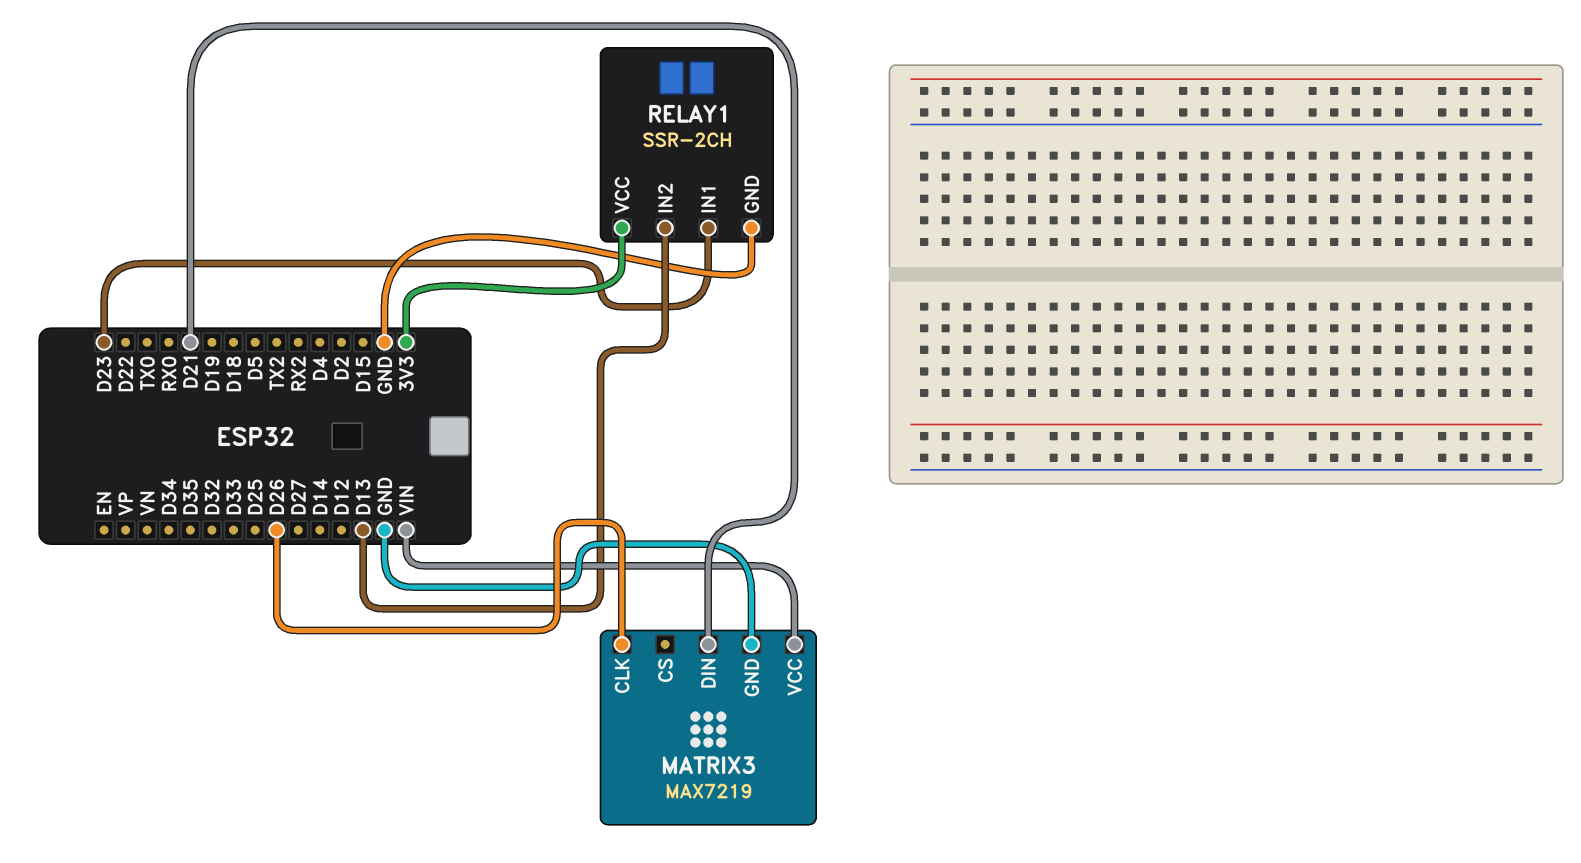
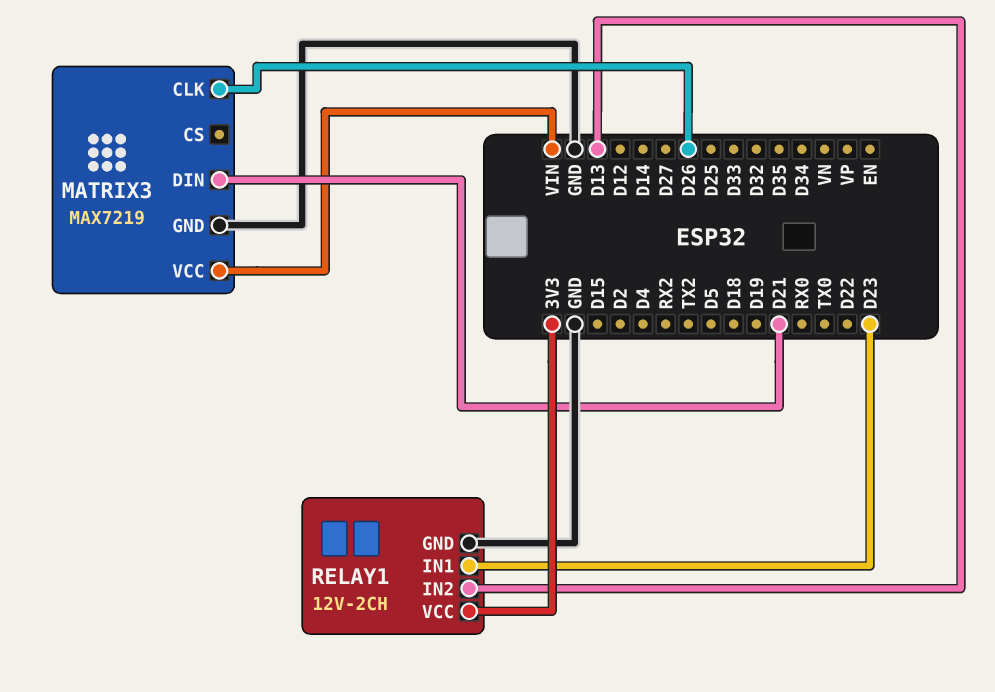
RELAY1: SSR-2CH -> 12V-2CH

